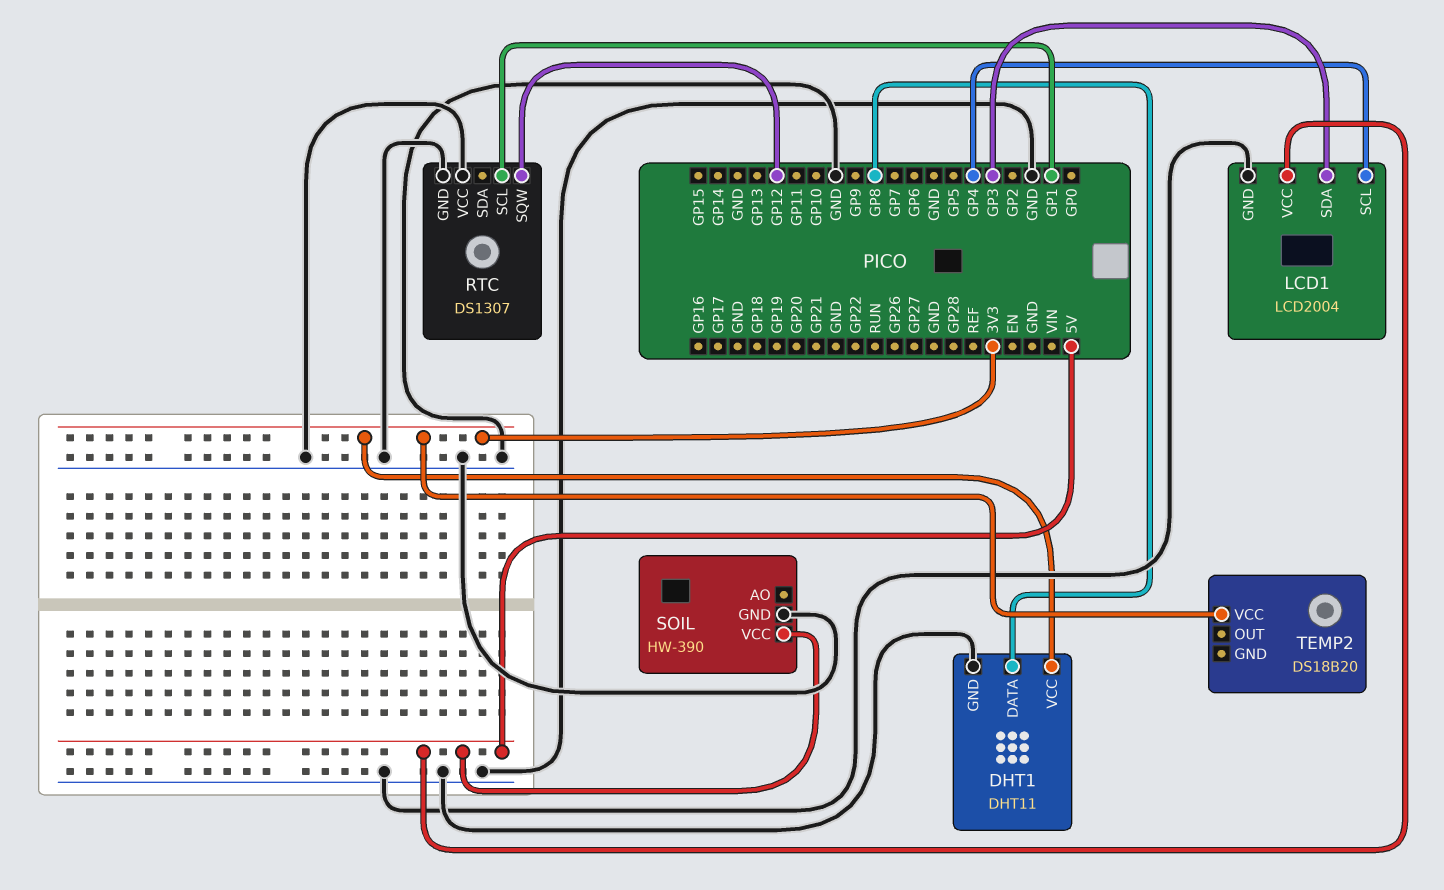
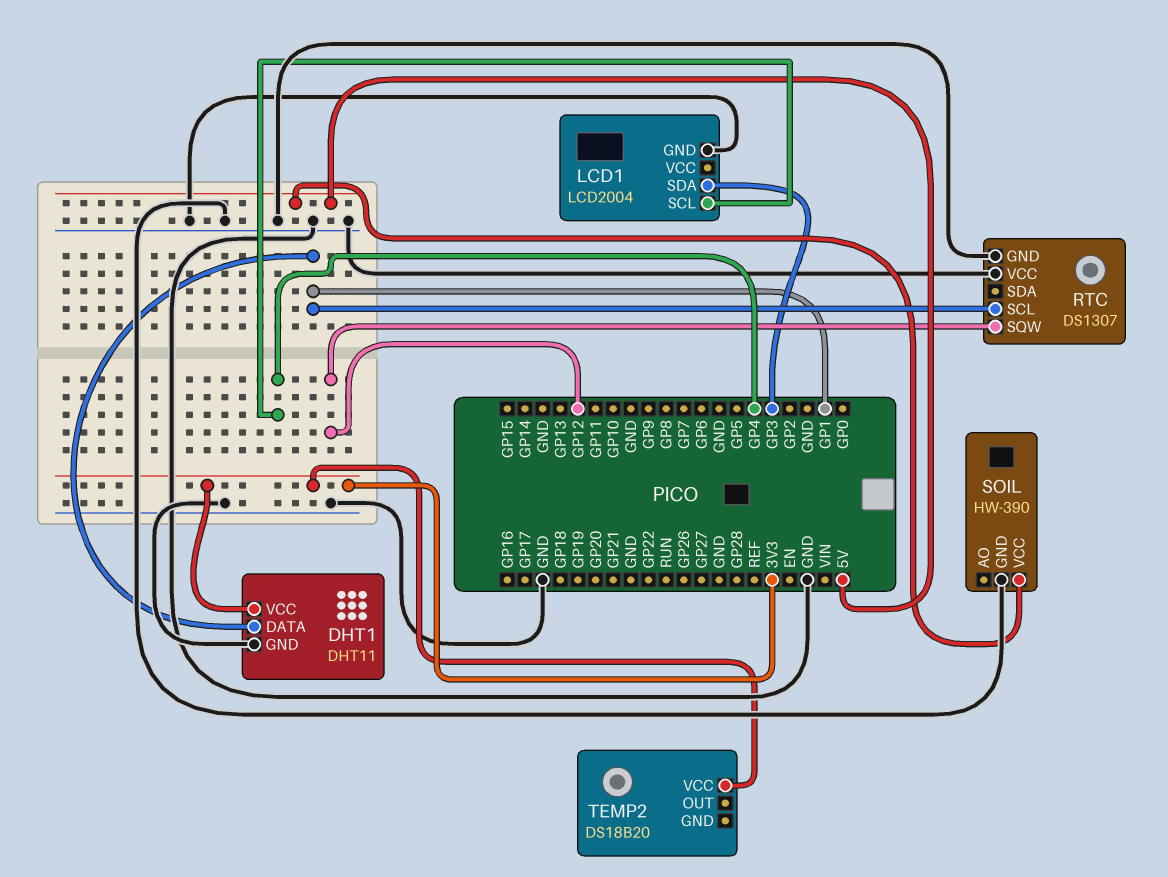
DHT1 pin DATA: GP8 -> GP1
LCD1 pin VCC: 5V -> none

